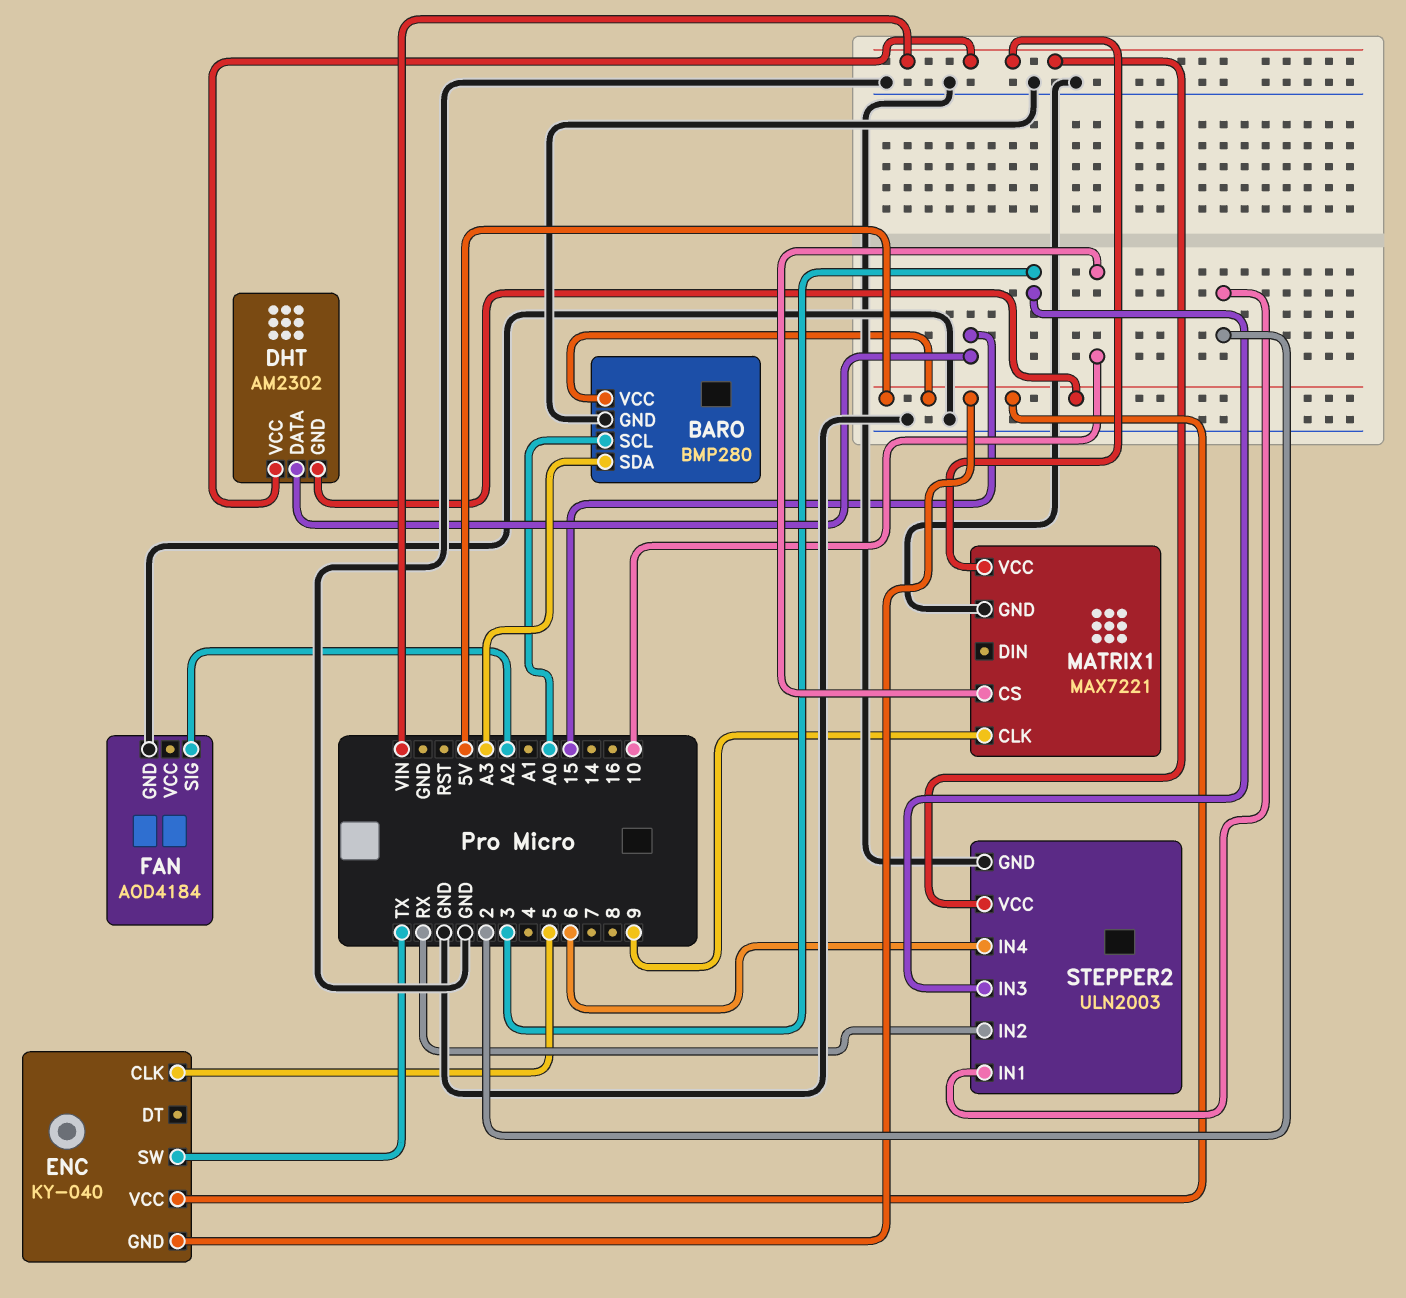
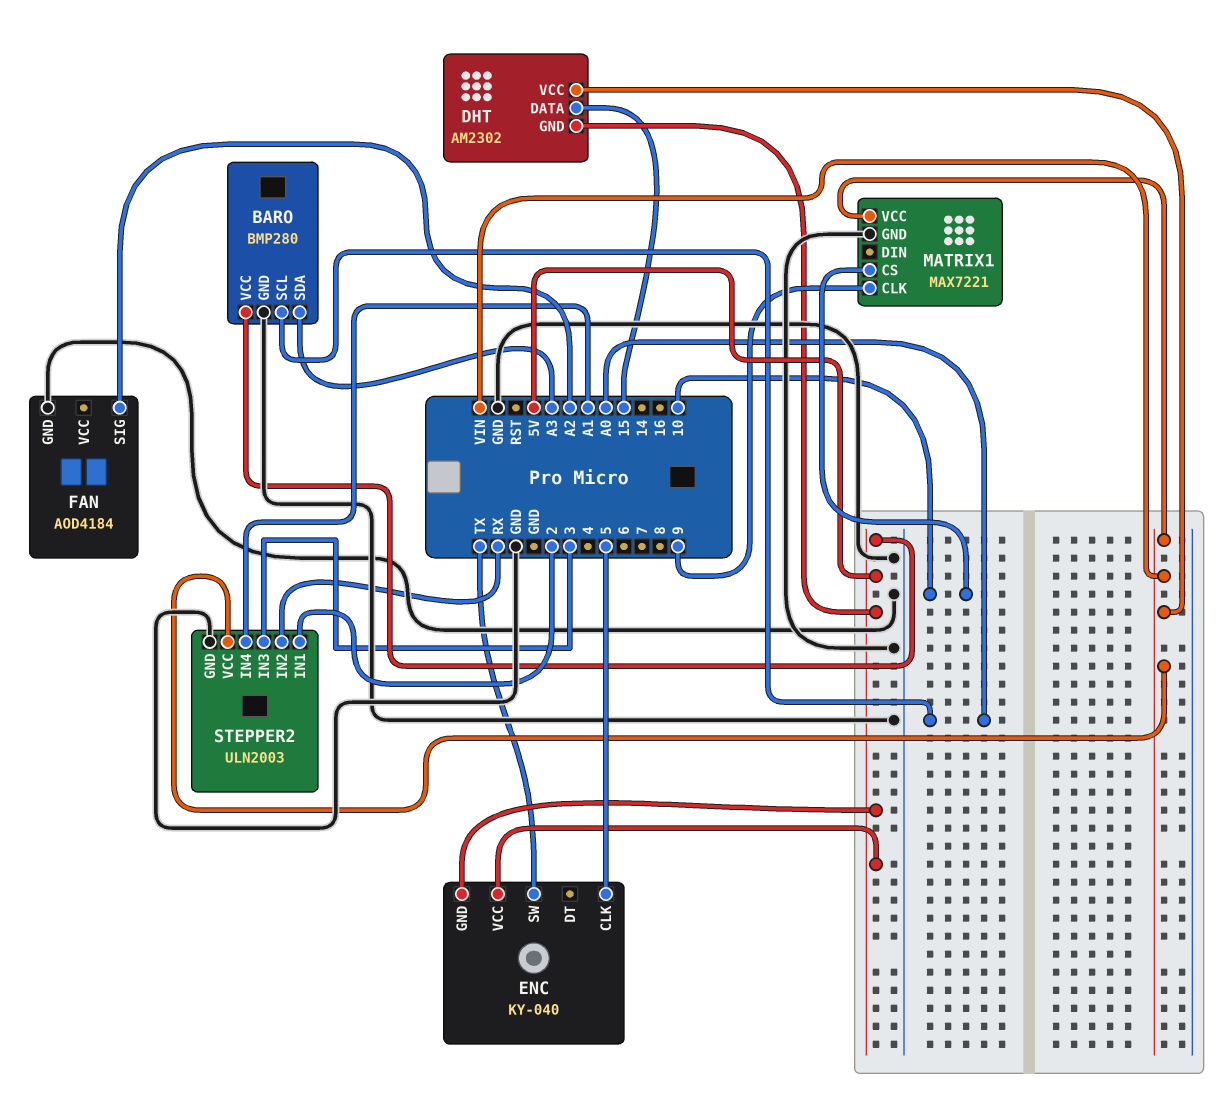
STEPPER2 pin IN4: 6 -> A1

